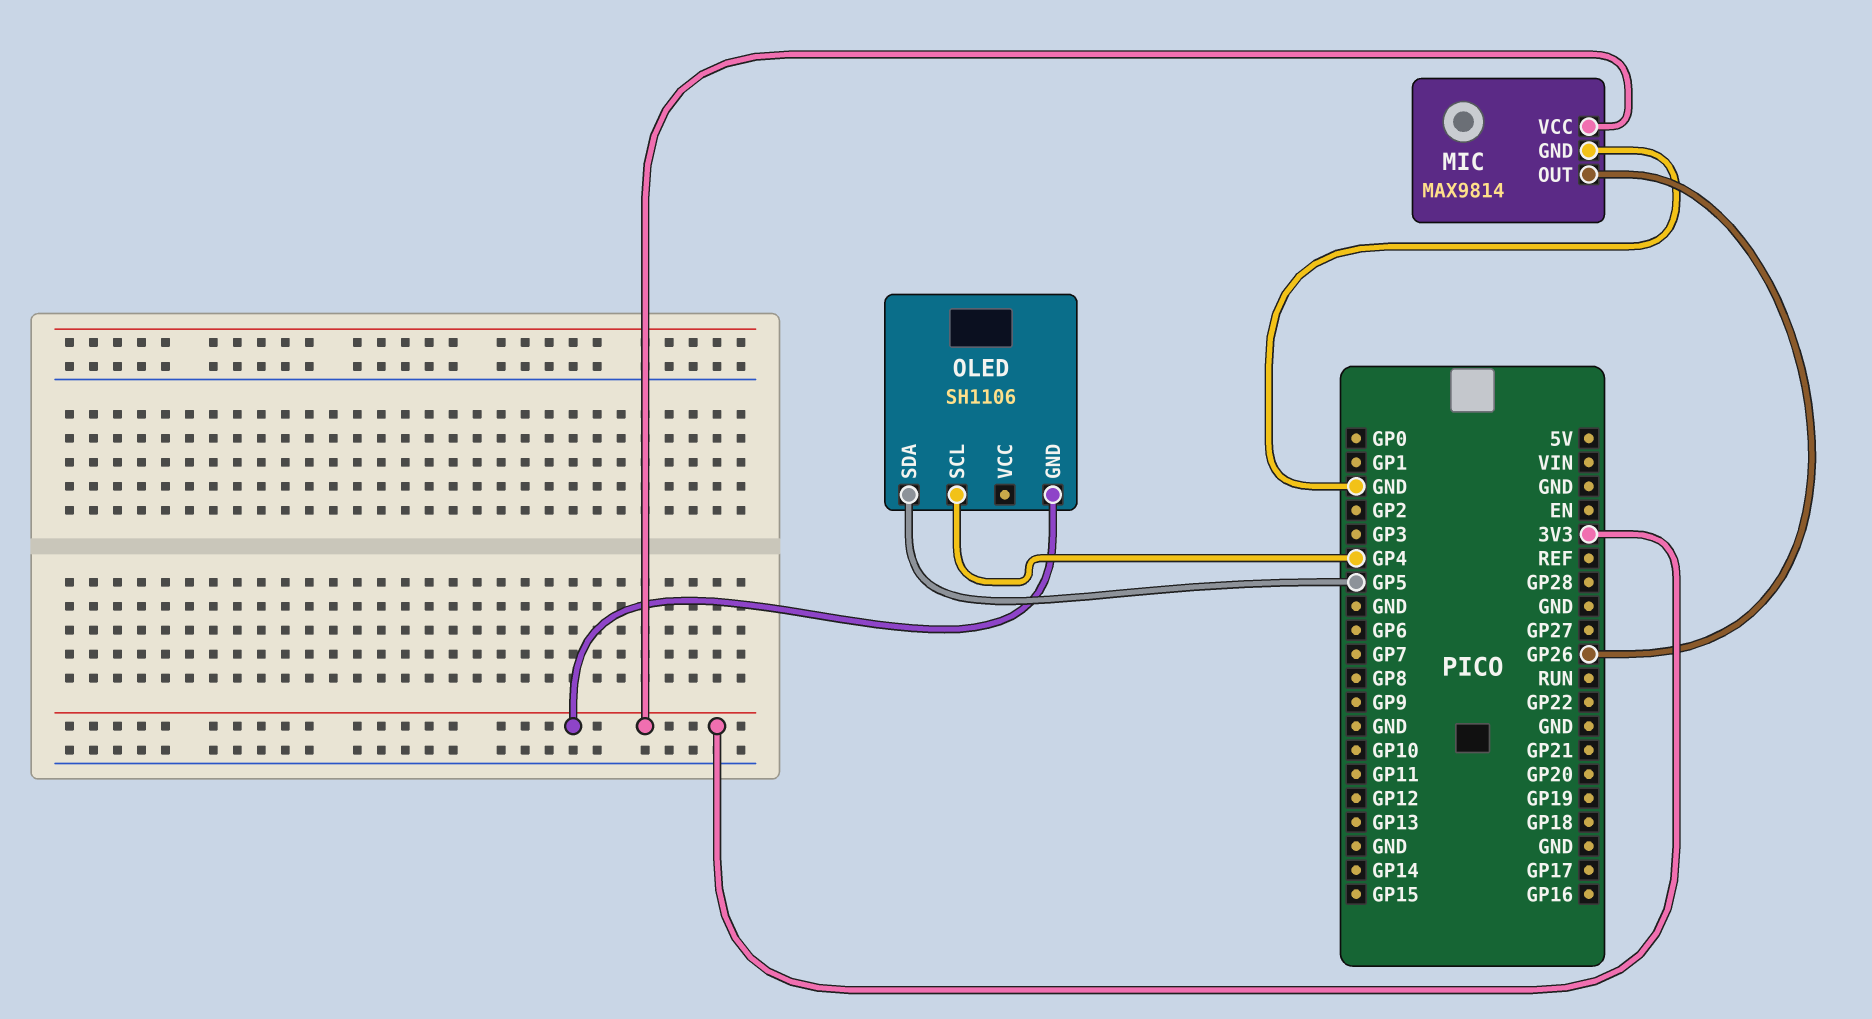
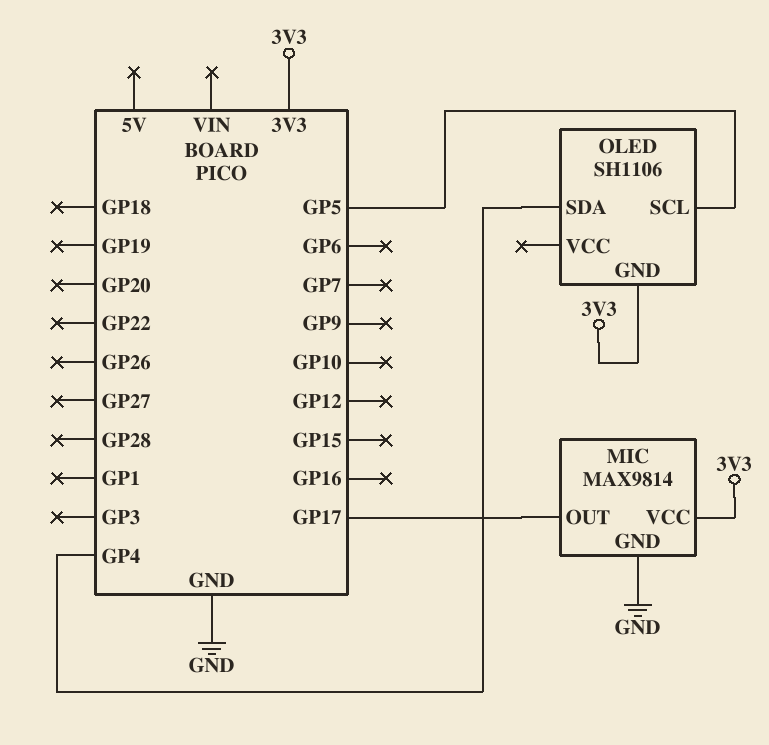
MIC pin OUT: GP26 -> GP17
OLED pin SCL: GP4 -> GP5
OLED pin SDA: GP5 -> GP4

